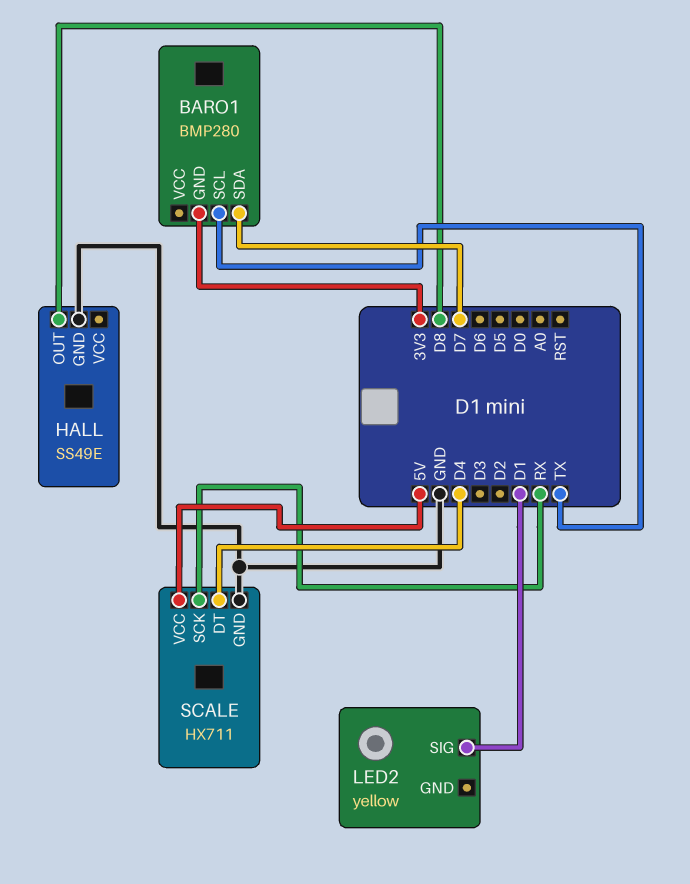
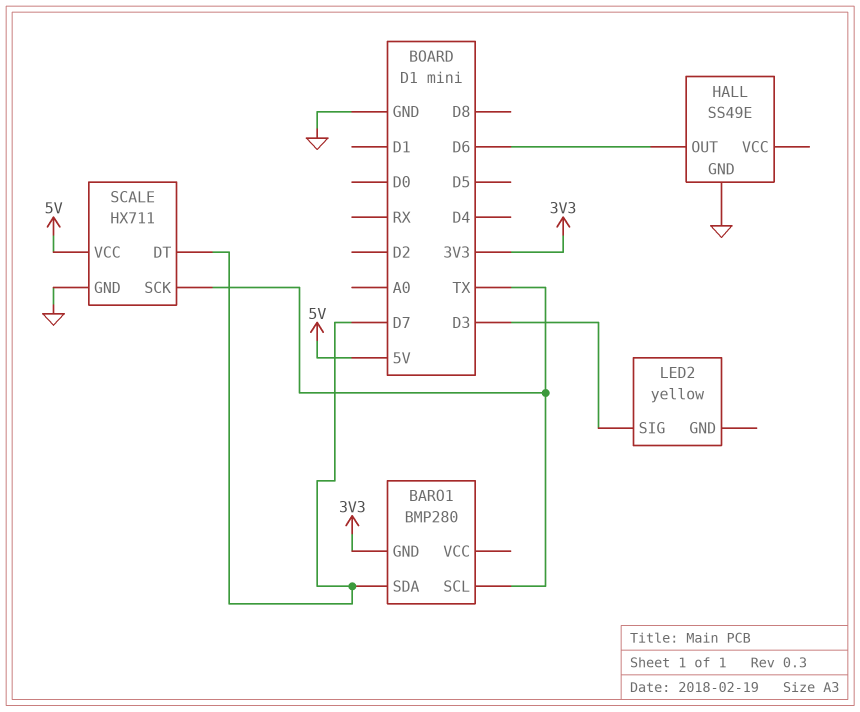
HALL pin OUT: D8 -> D6
LED2 pin SIG: D1 -> D3
SCALE pin DT: D4 -> D7
SCALE pin SCK: RX -> TX

